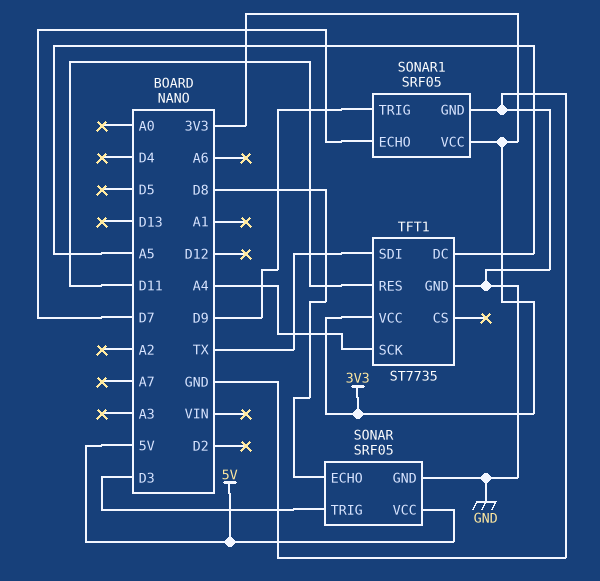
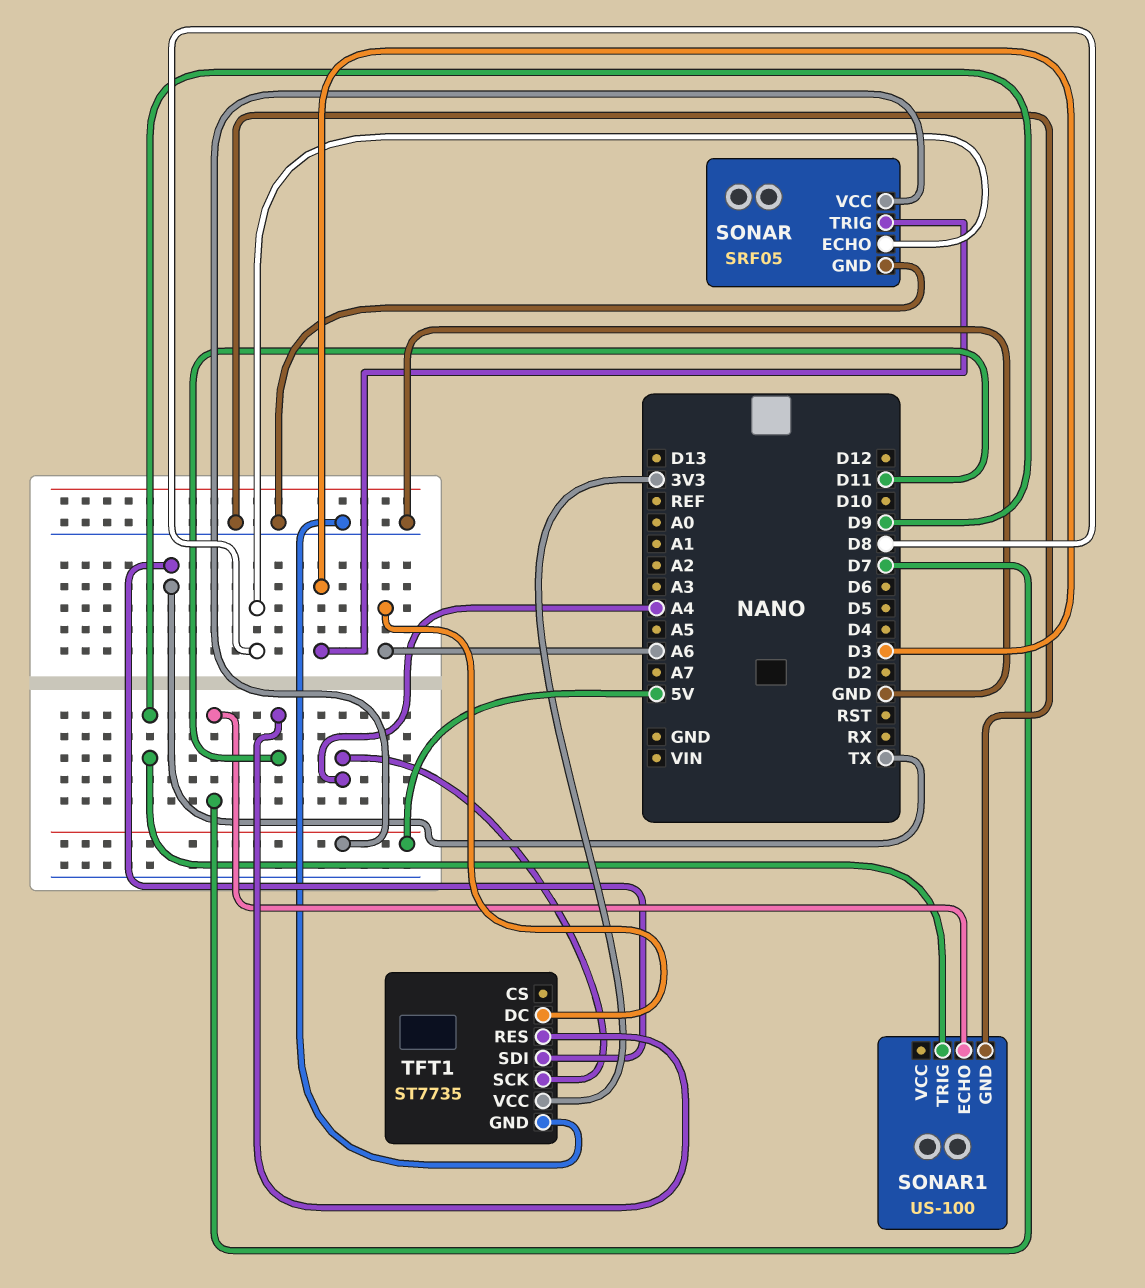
SONAR1: SRF05 -> US-100
SONAR1 pin VCC: 3V3 -> none
TFT1 pin DC: A5 -> A6

